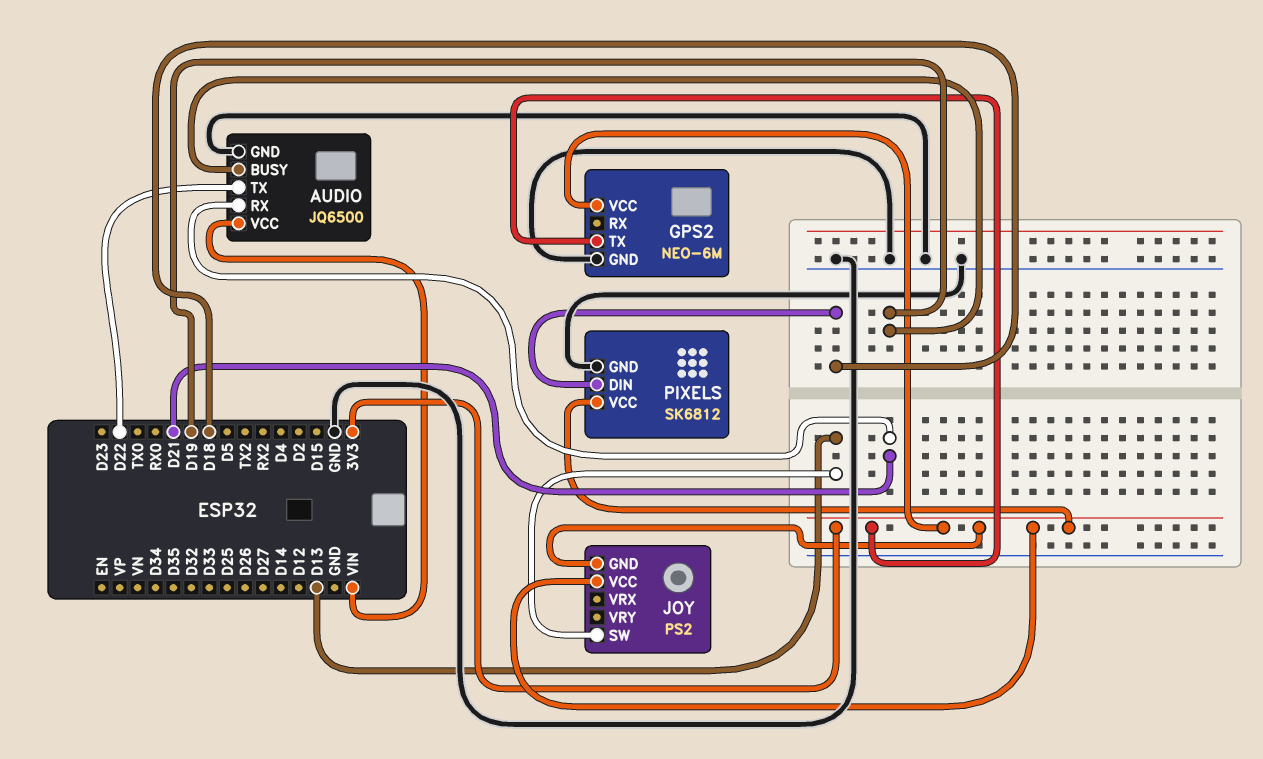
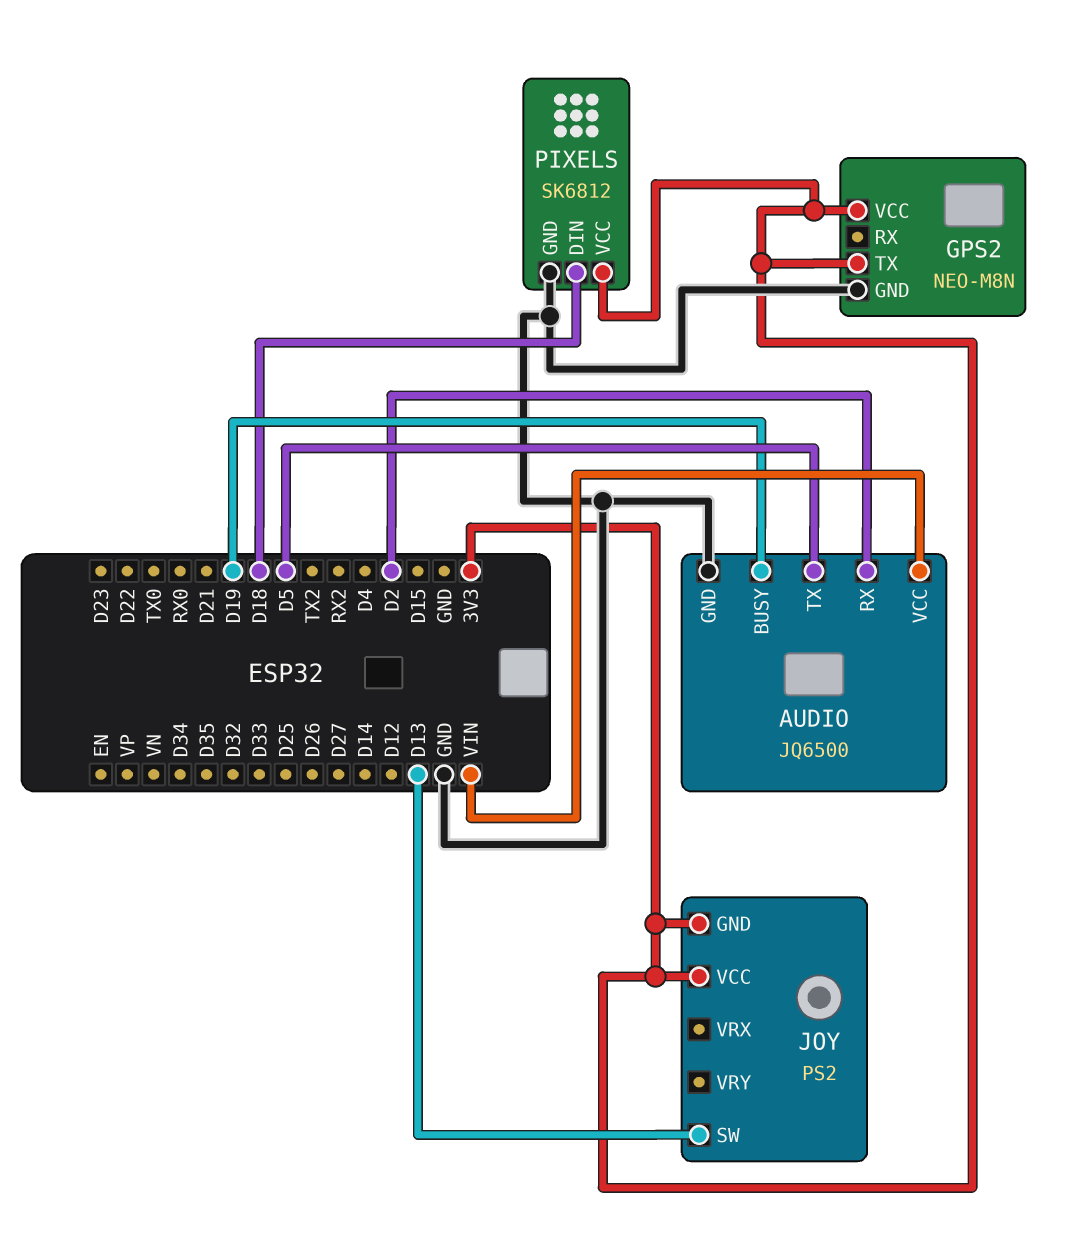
AUDIO pin RX: D21 -> D2
AUDIO pin TX: D22 -> D5
GPS2: NEO-6M -> NEO-M8N

